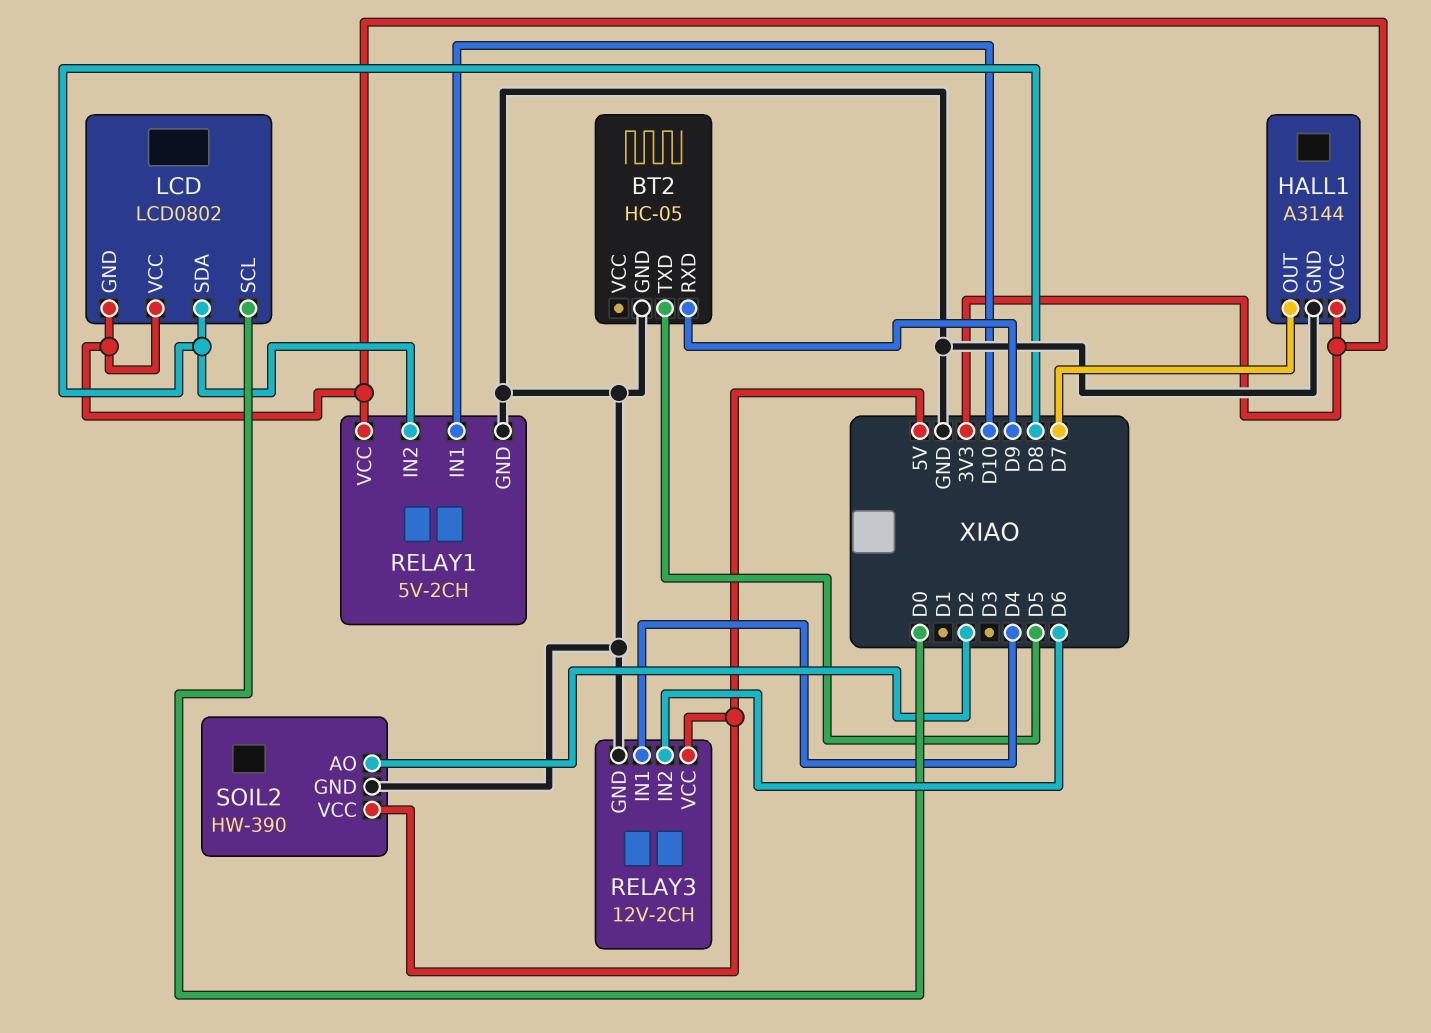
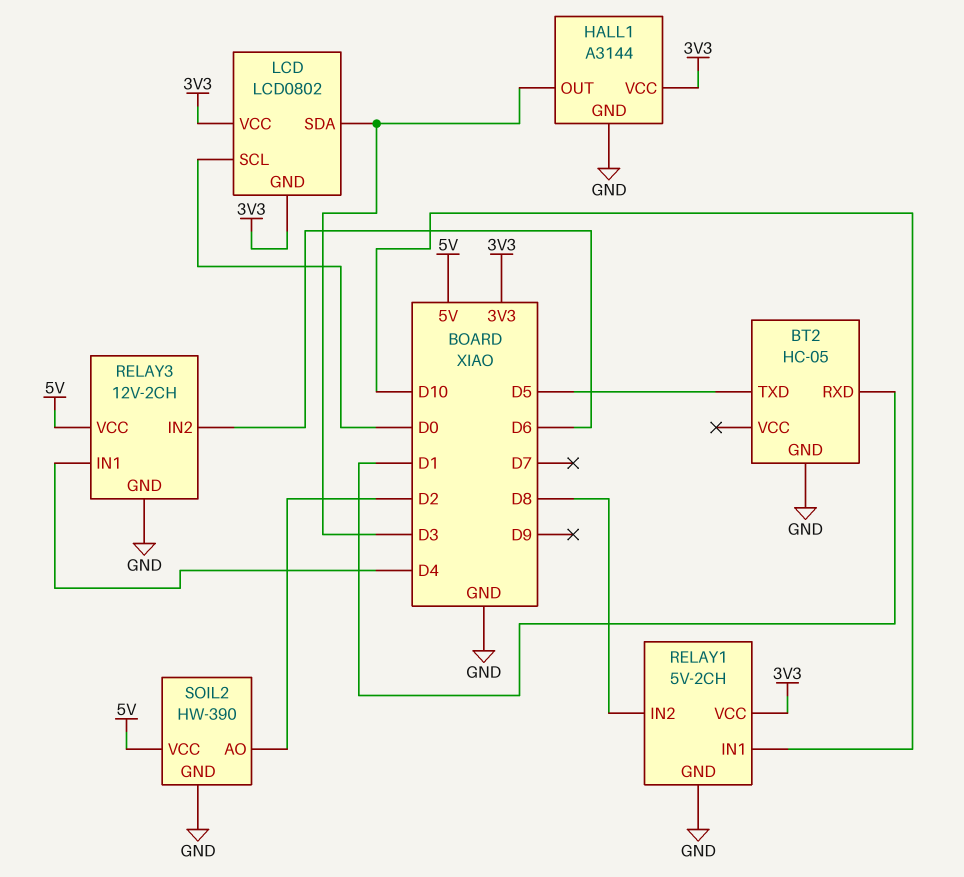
BT2 pin RXD: D9 -> D1
HALL1 pin OUT: D7 -> D3
LCD pin SDA: D8 -> D3

